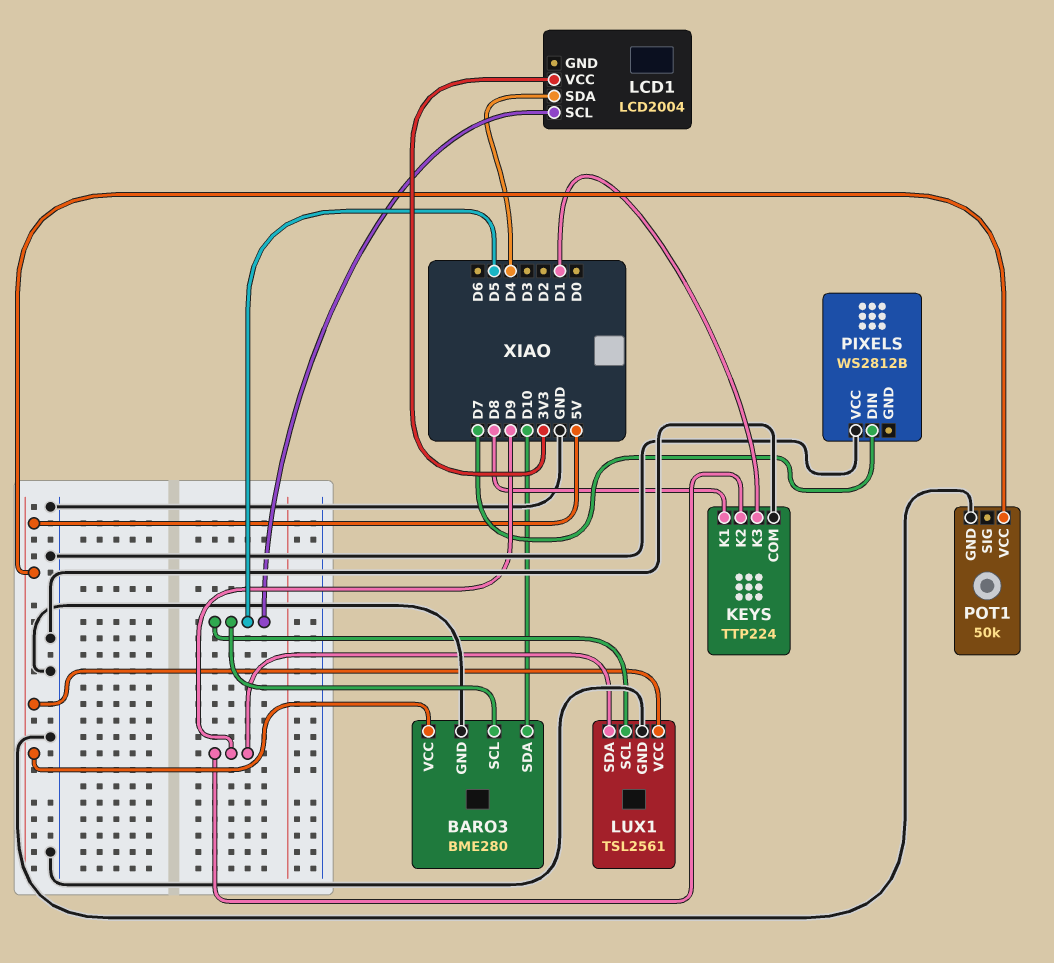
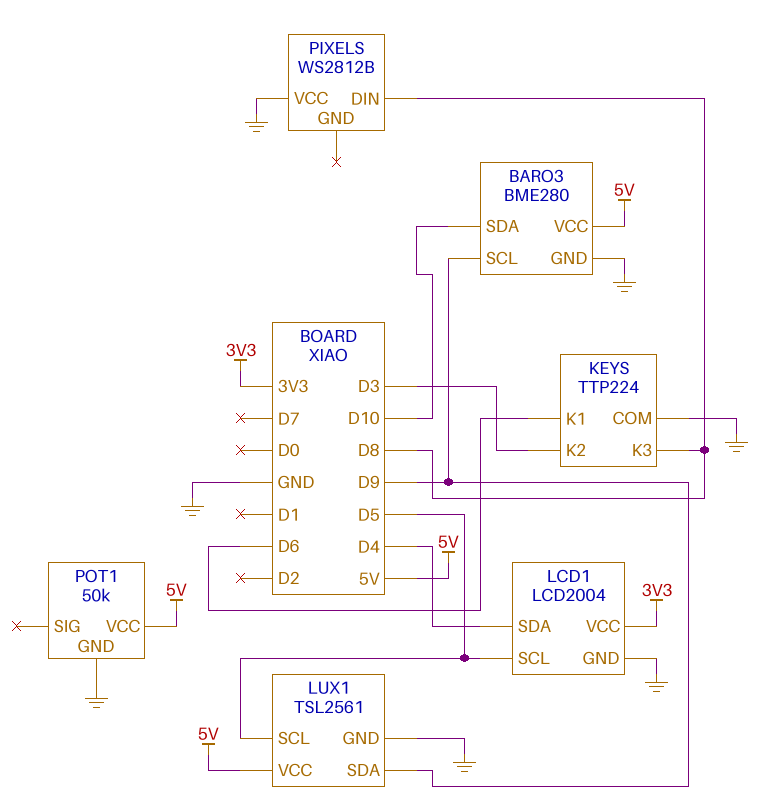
BARO3 pin SCL: D5 -> D9
KEYS pin K1: D8 -> D6
KEYS pin K2: D9 -> D3
KEYS pin K3: D1 -> D8
LCD1 pin GND: none -> GND
PIXELS pin DIN: D7 -> D8

